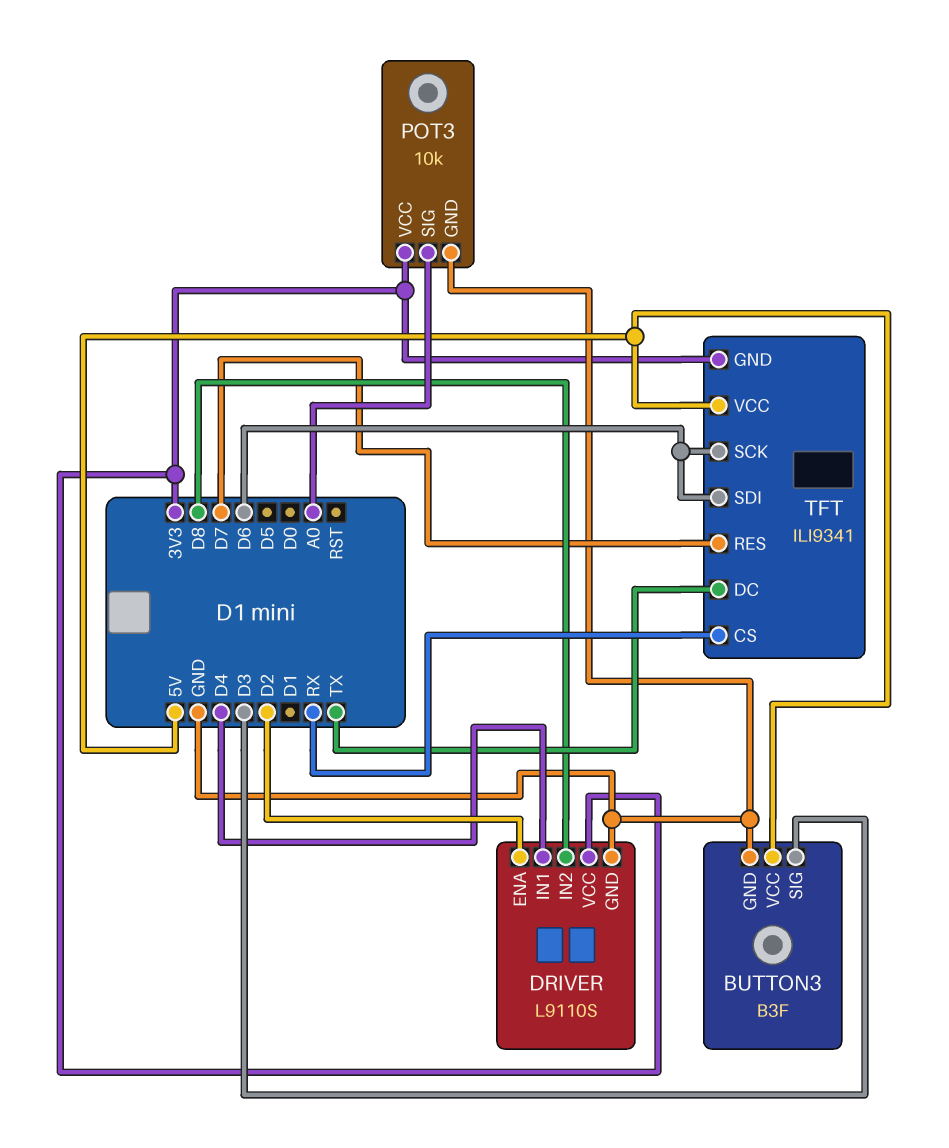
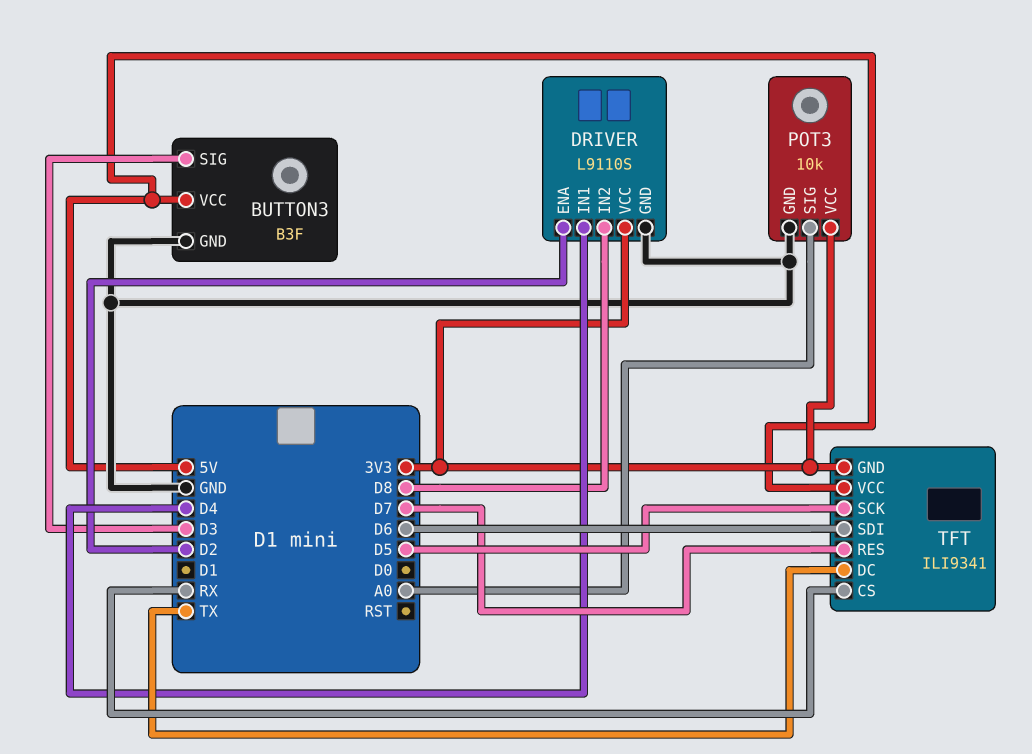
TFT pin SCK: D6 -> D5

